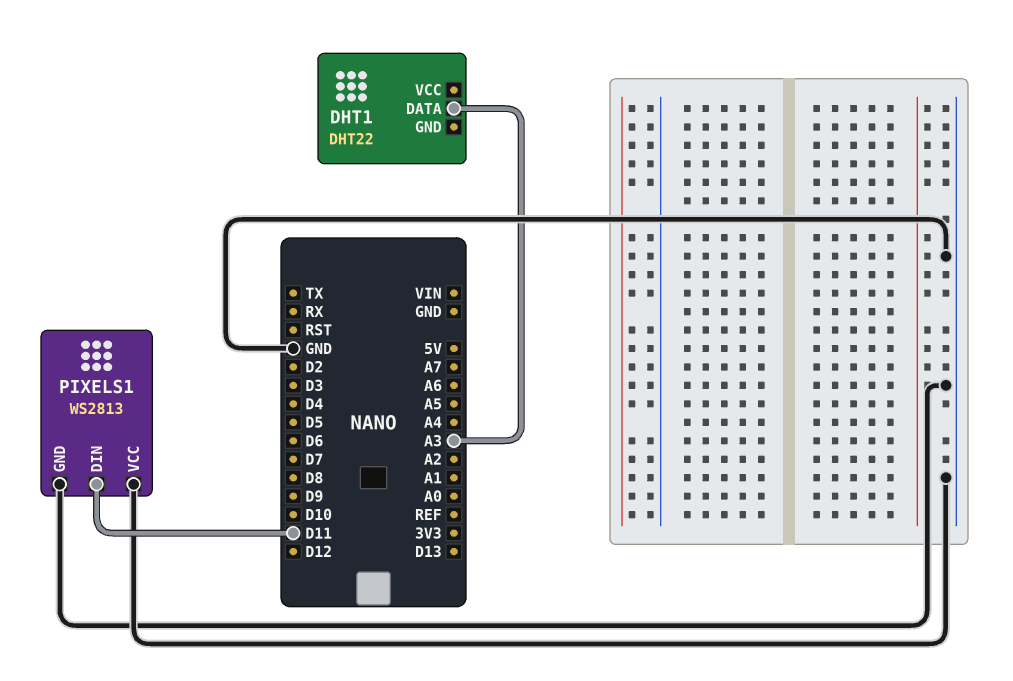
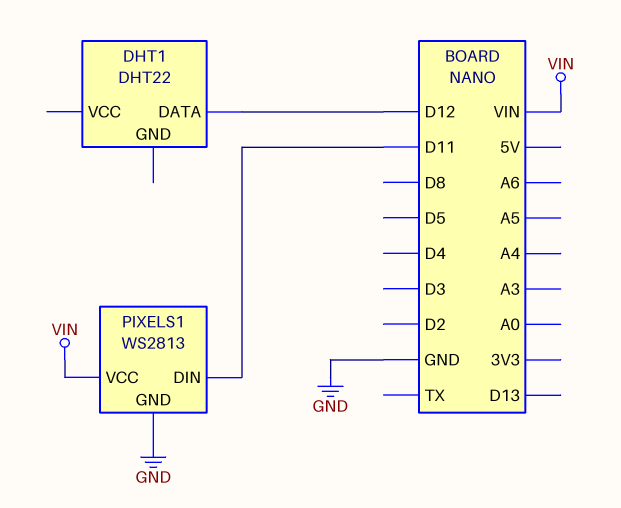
DHT1 pin DATA: A3 -> D12
PIXELS1 pin VCC: GND -> VIN

